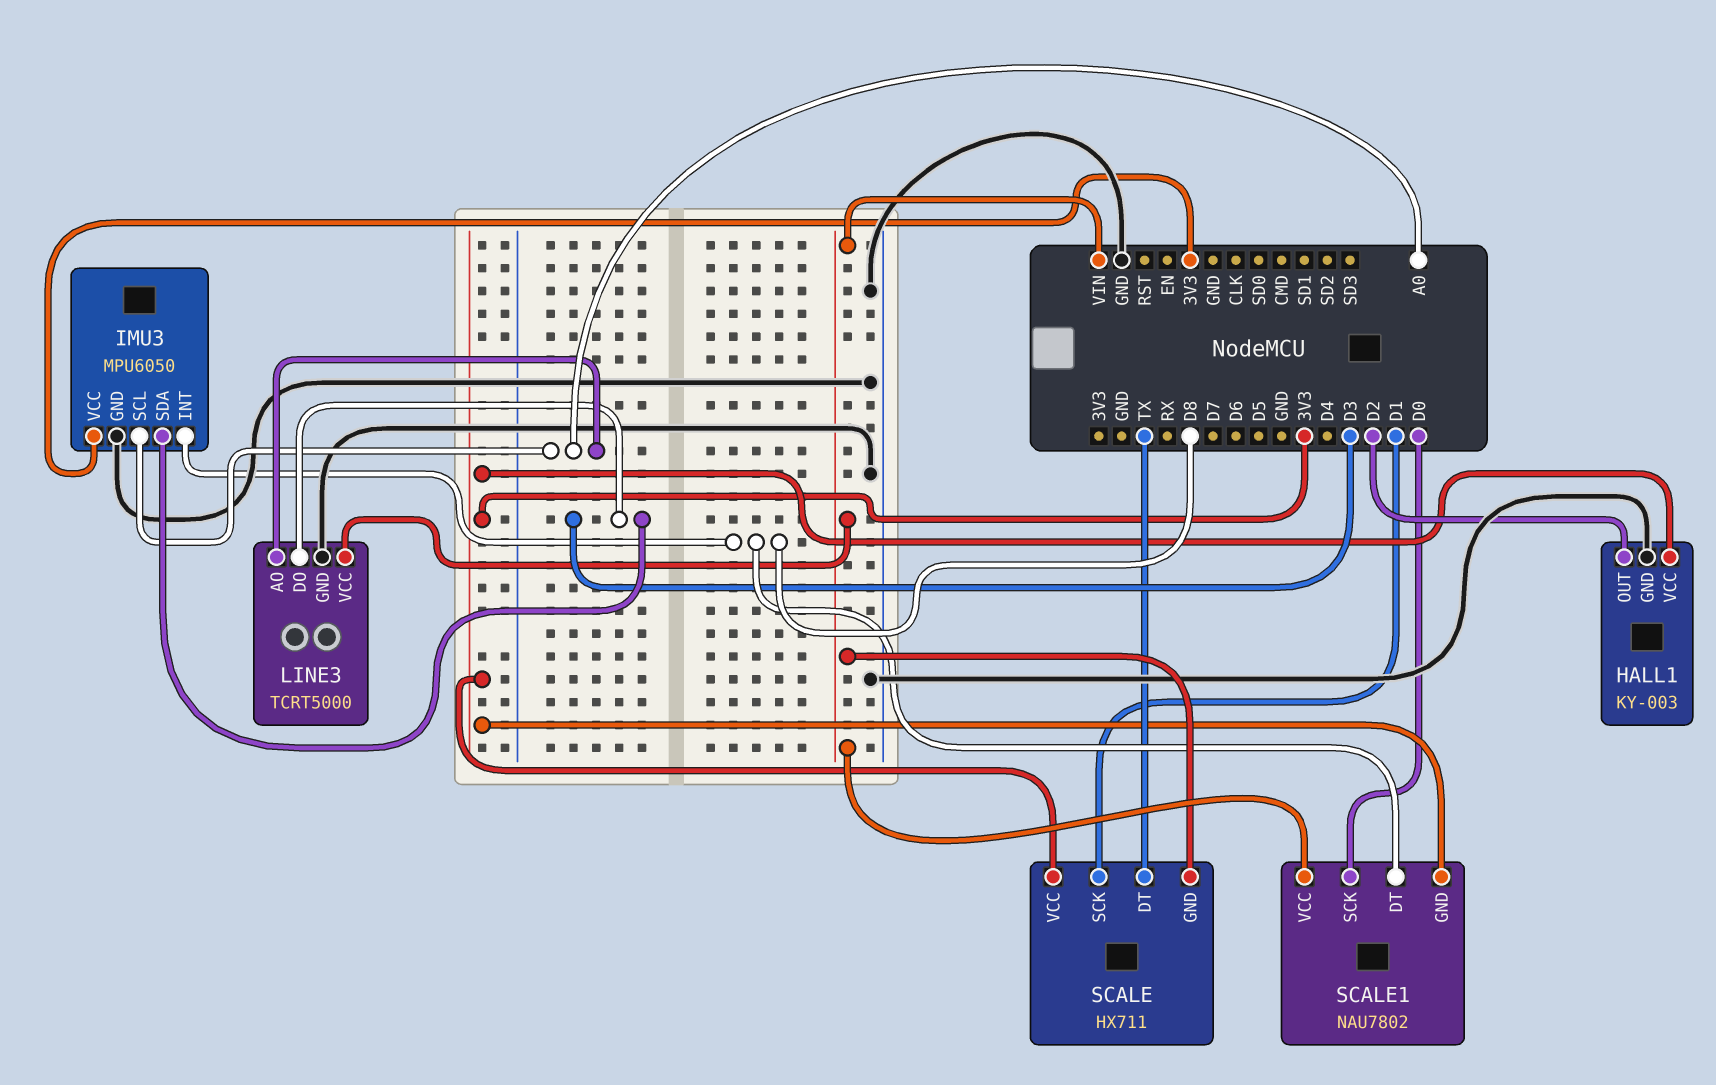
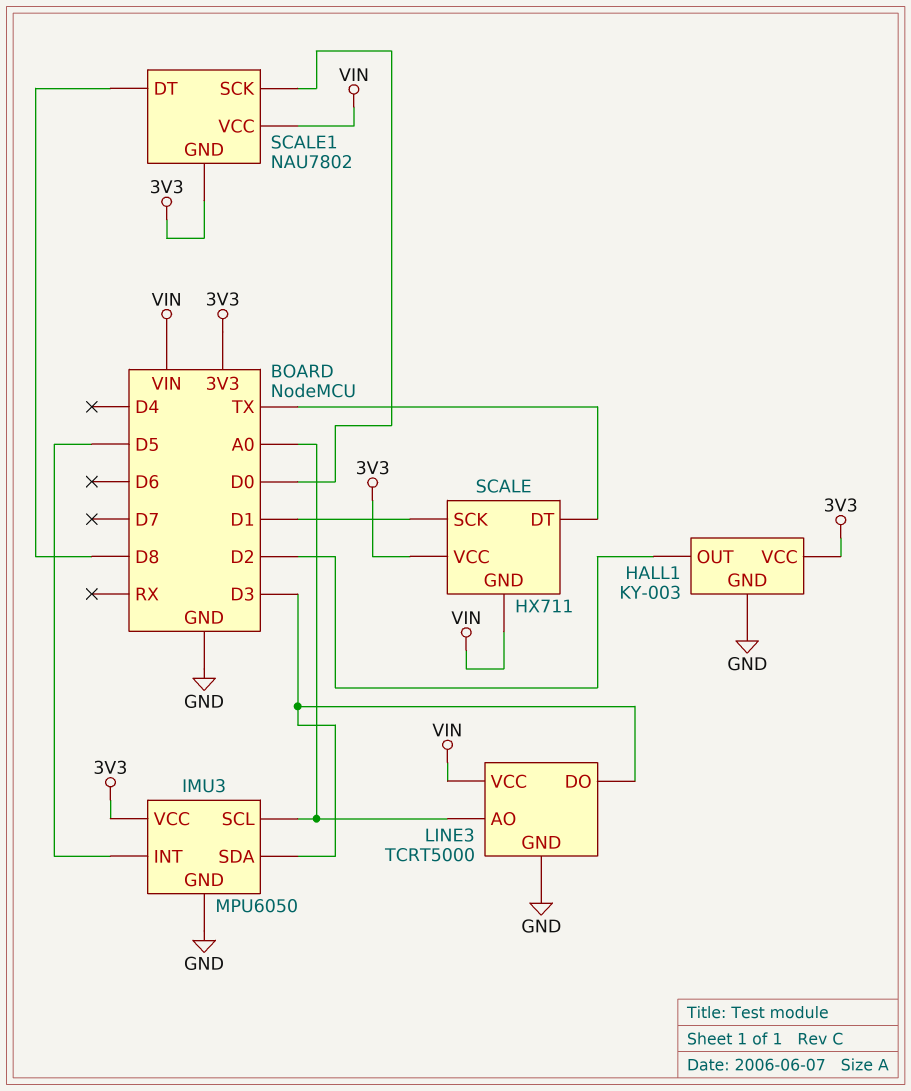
IMU3 pin INT: D8 -> D5

